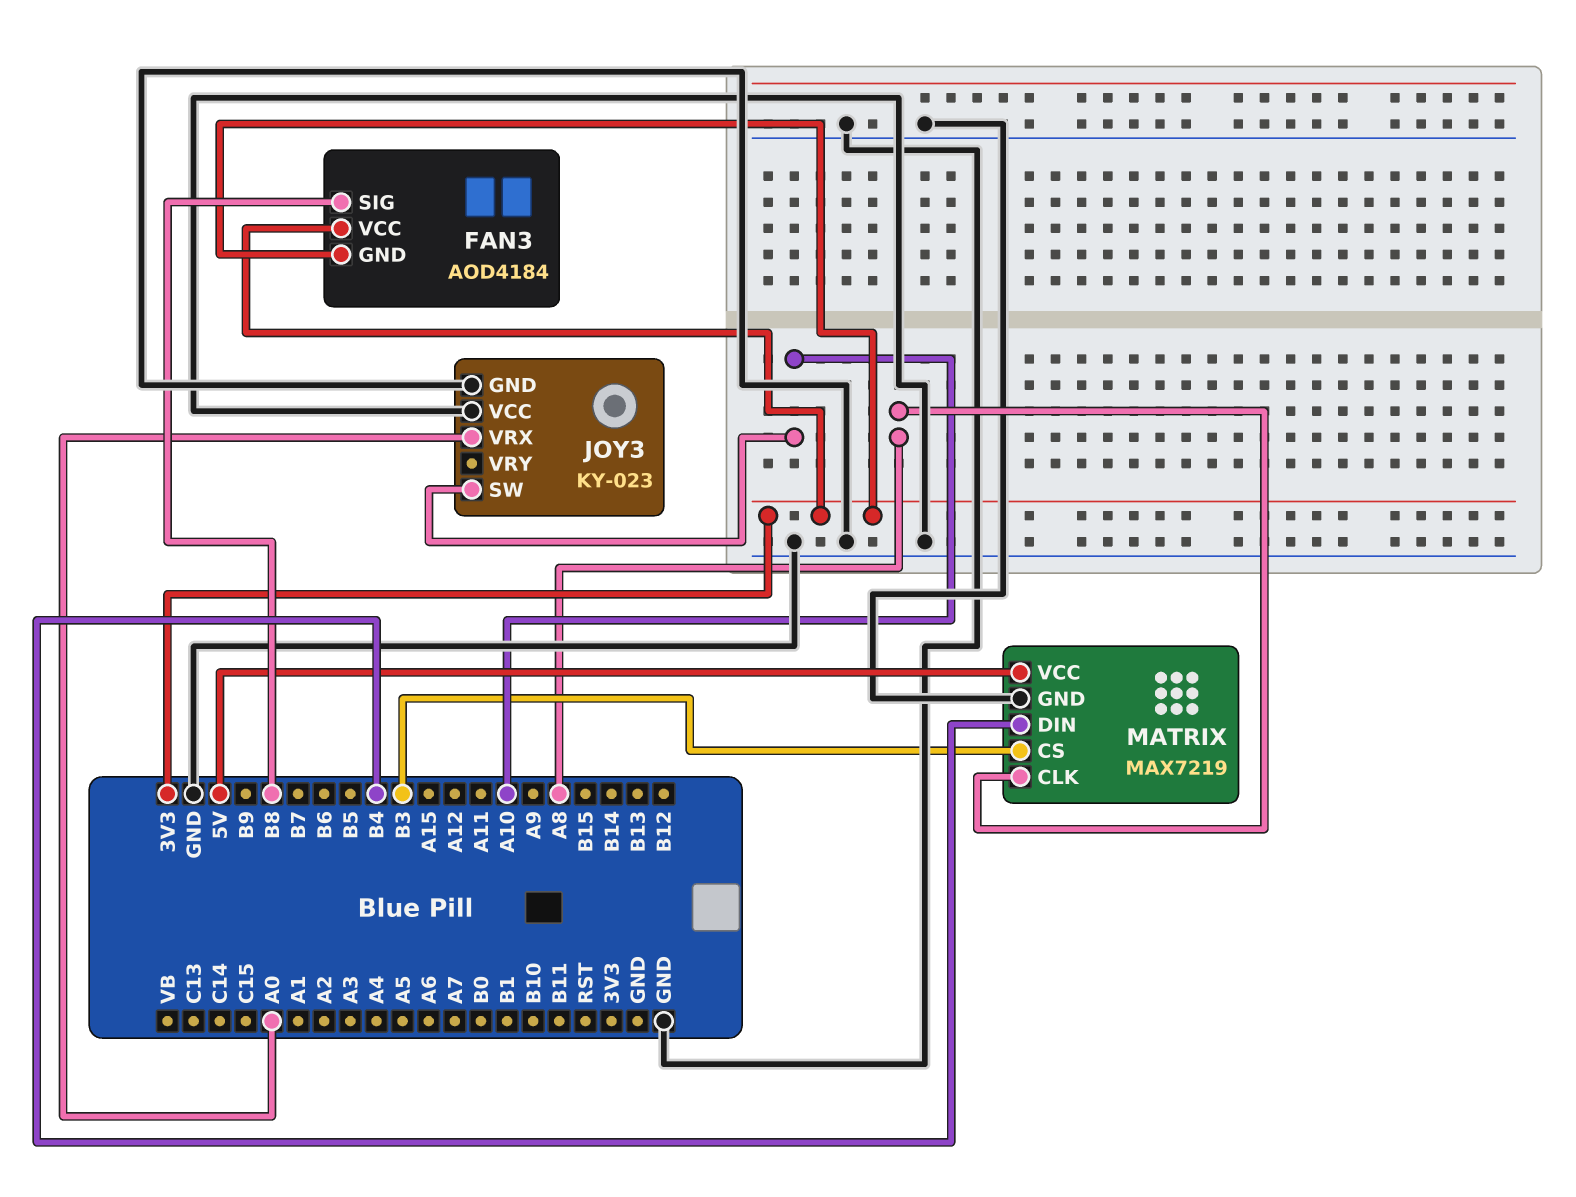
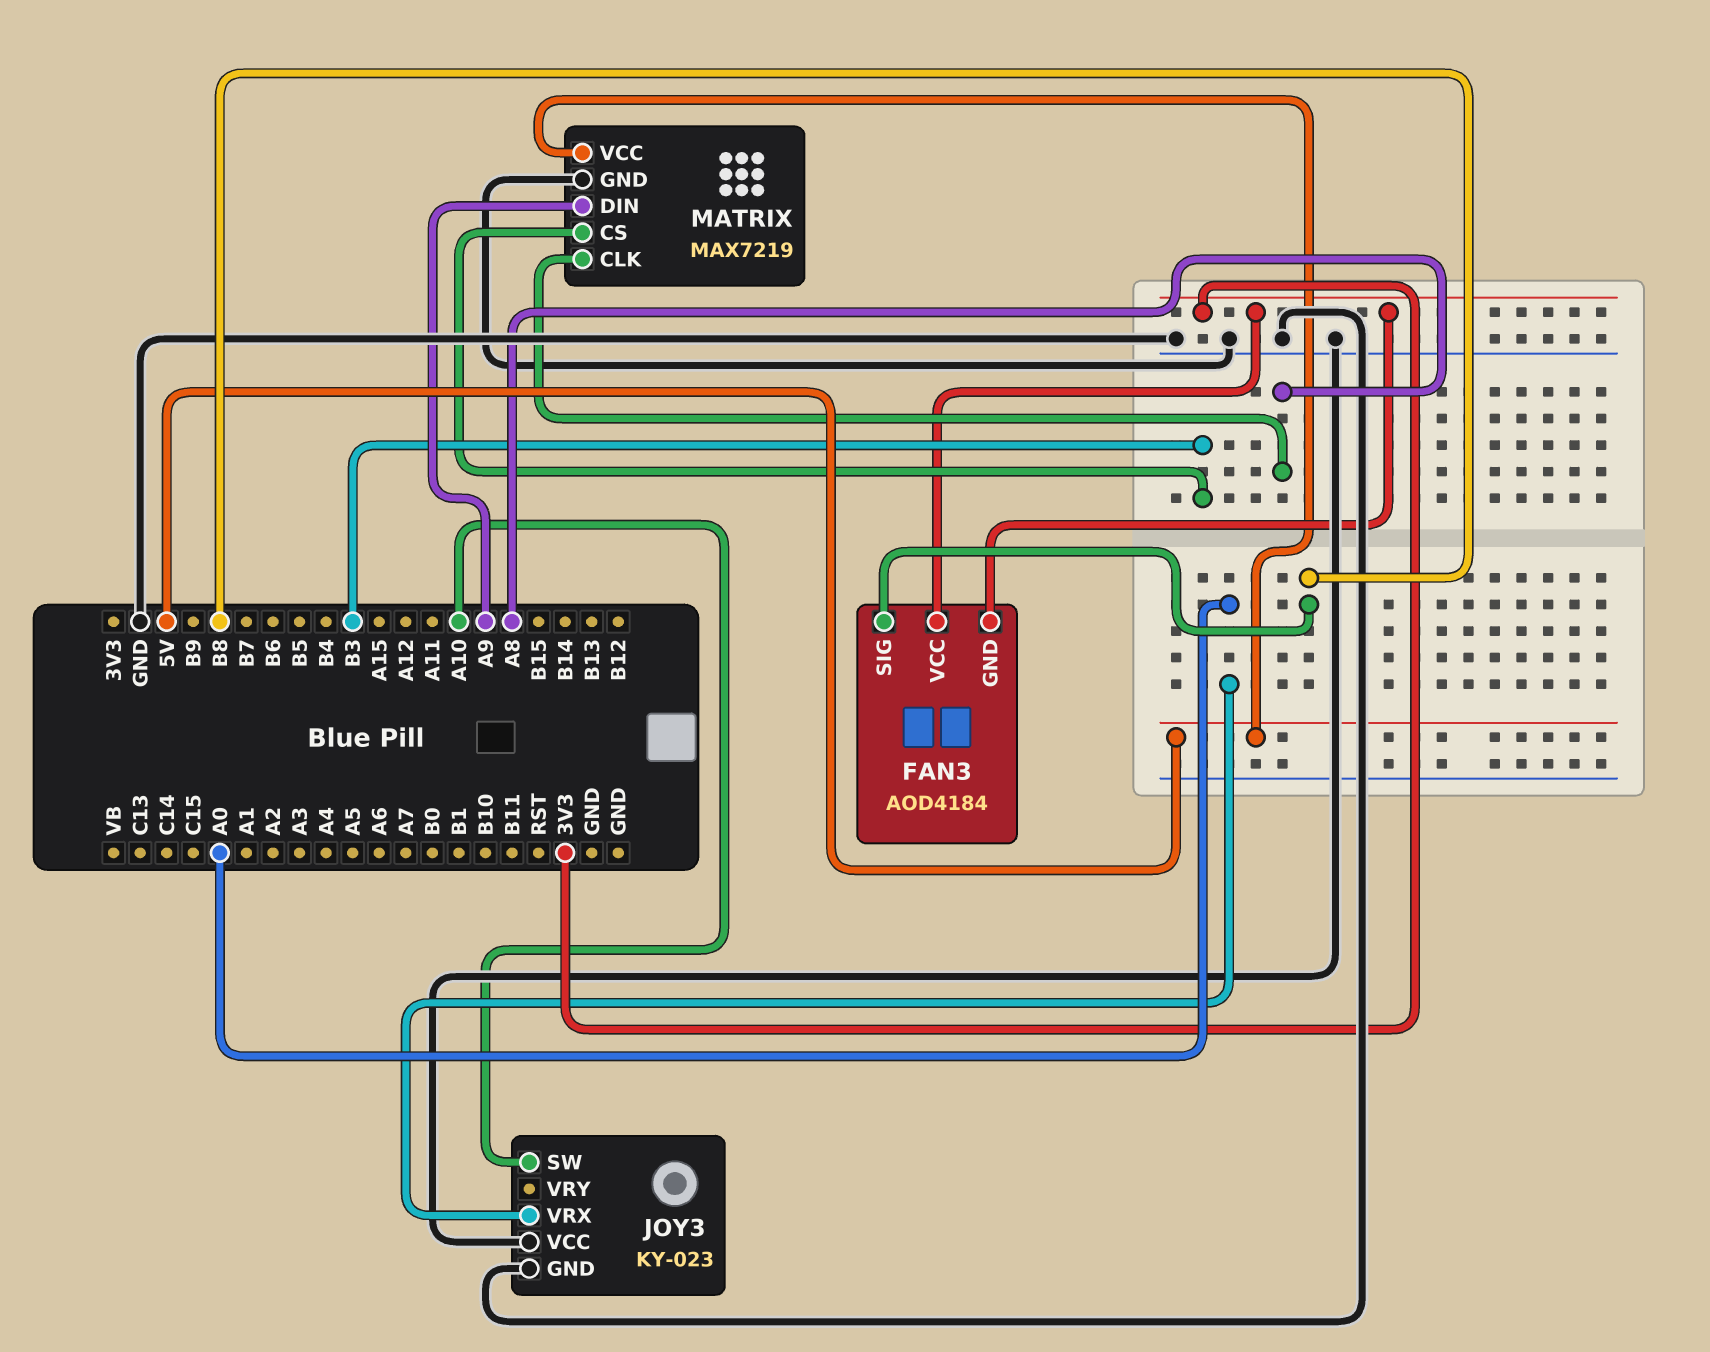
MATRIX pin DIN: B4 -> A9

